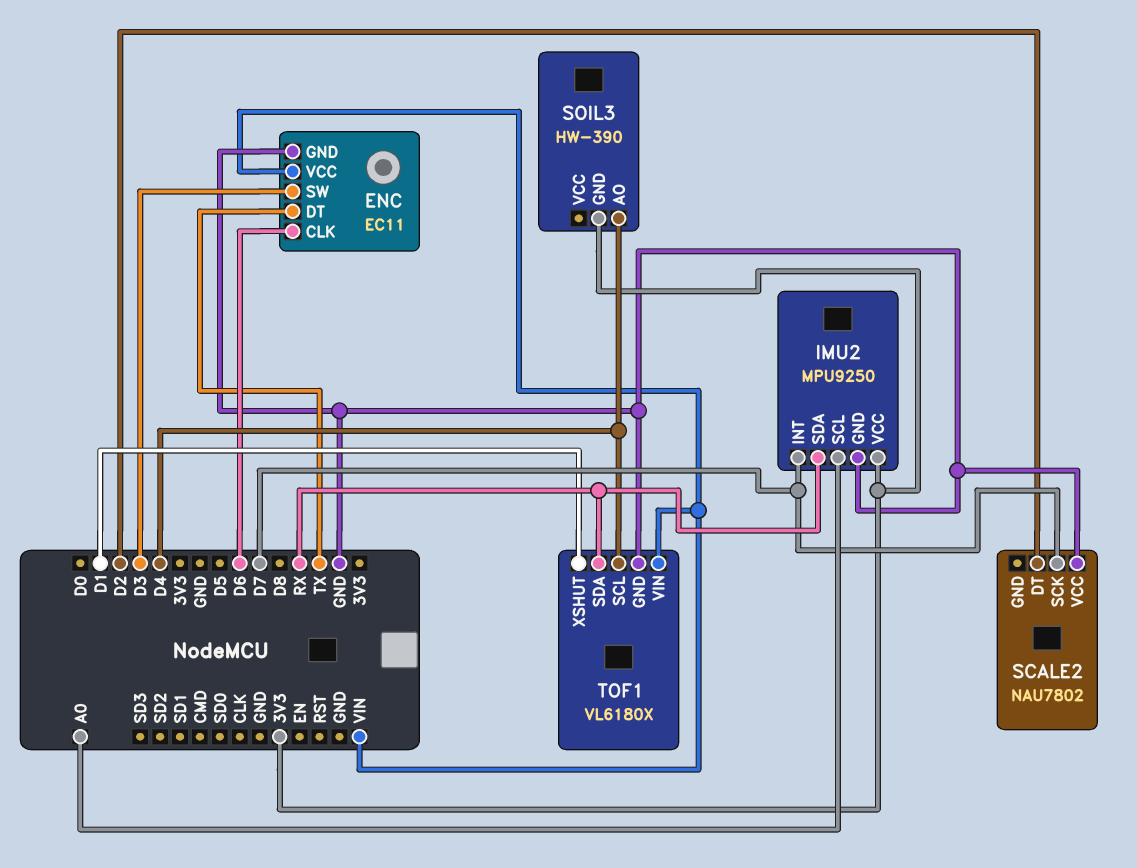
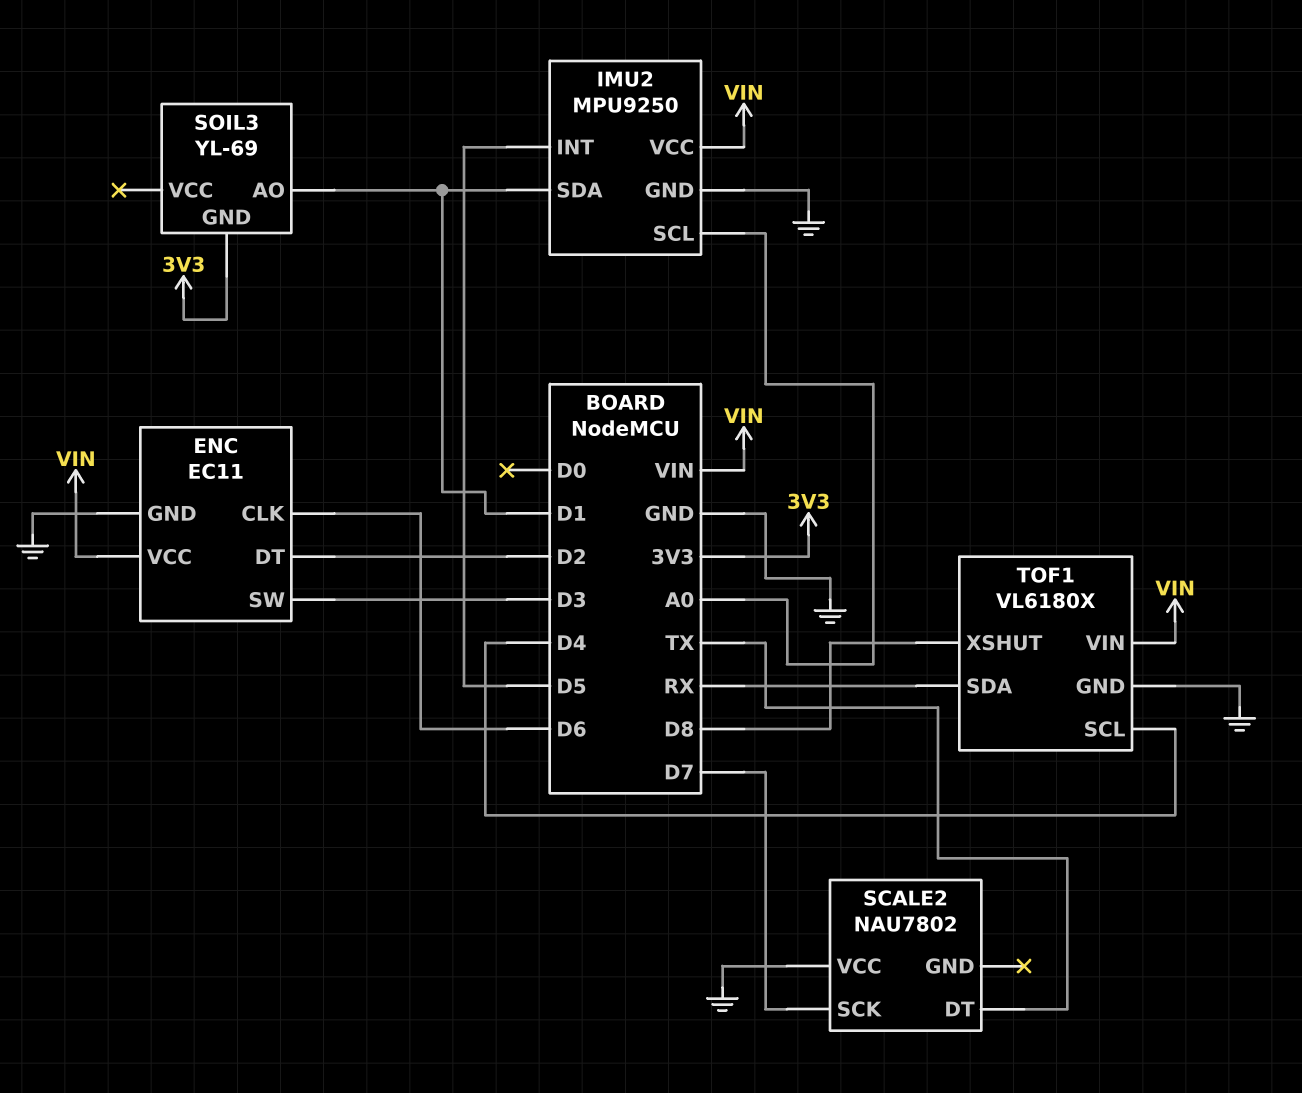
ENC pin DT: TX -> D2
IMU2 pin INT: D7 -> D5
IMU2 pin SDA: RX -> D1
IMU2 pin VCC: 3V3 -> VIN
SCALE2 pin DT: D2 -> TX
SOIL3: HW-390 -> YL-69
SOIL3 pin AO: D4 -> D1
TOF1 pin XSHUT: D1 -> D8

